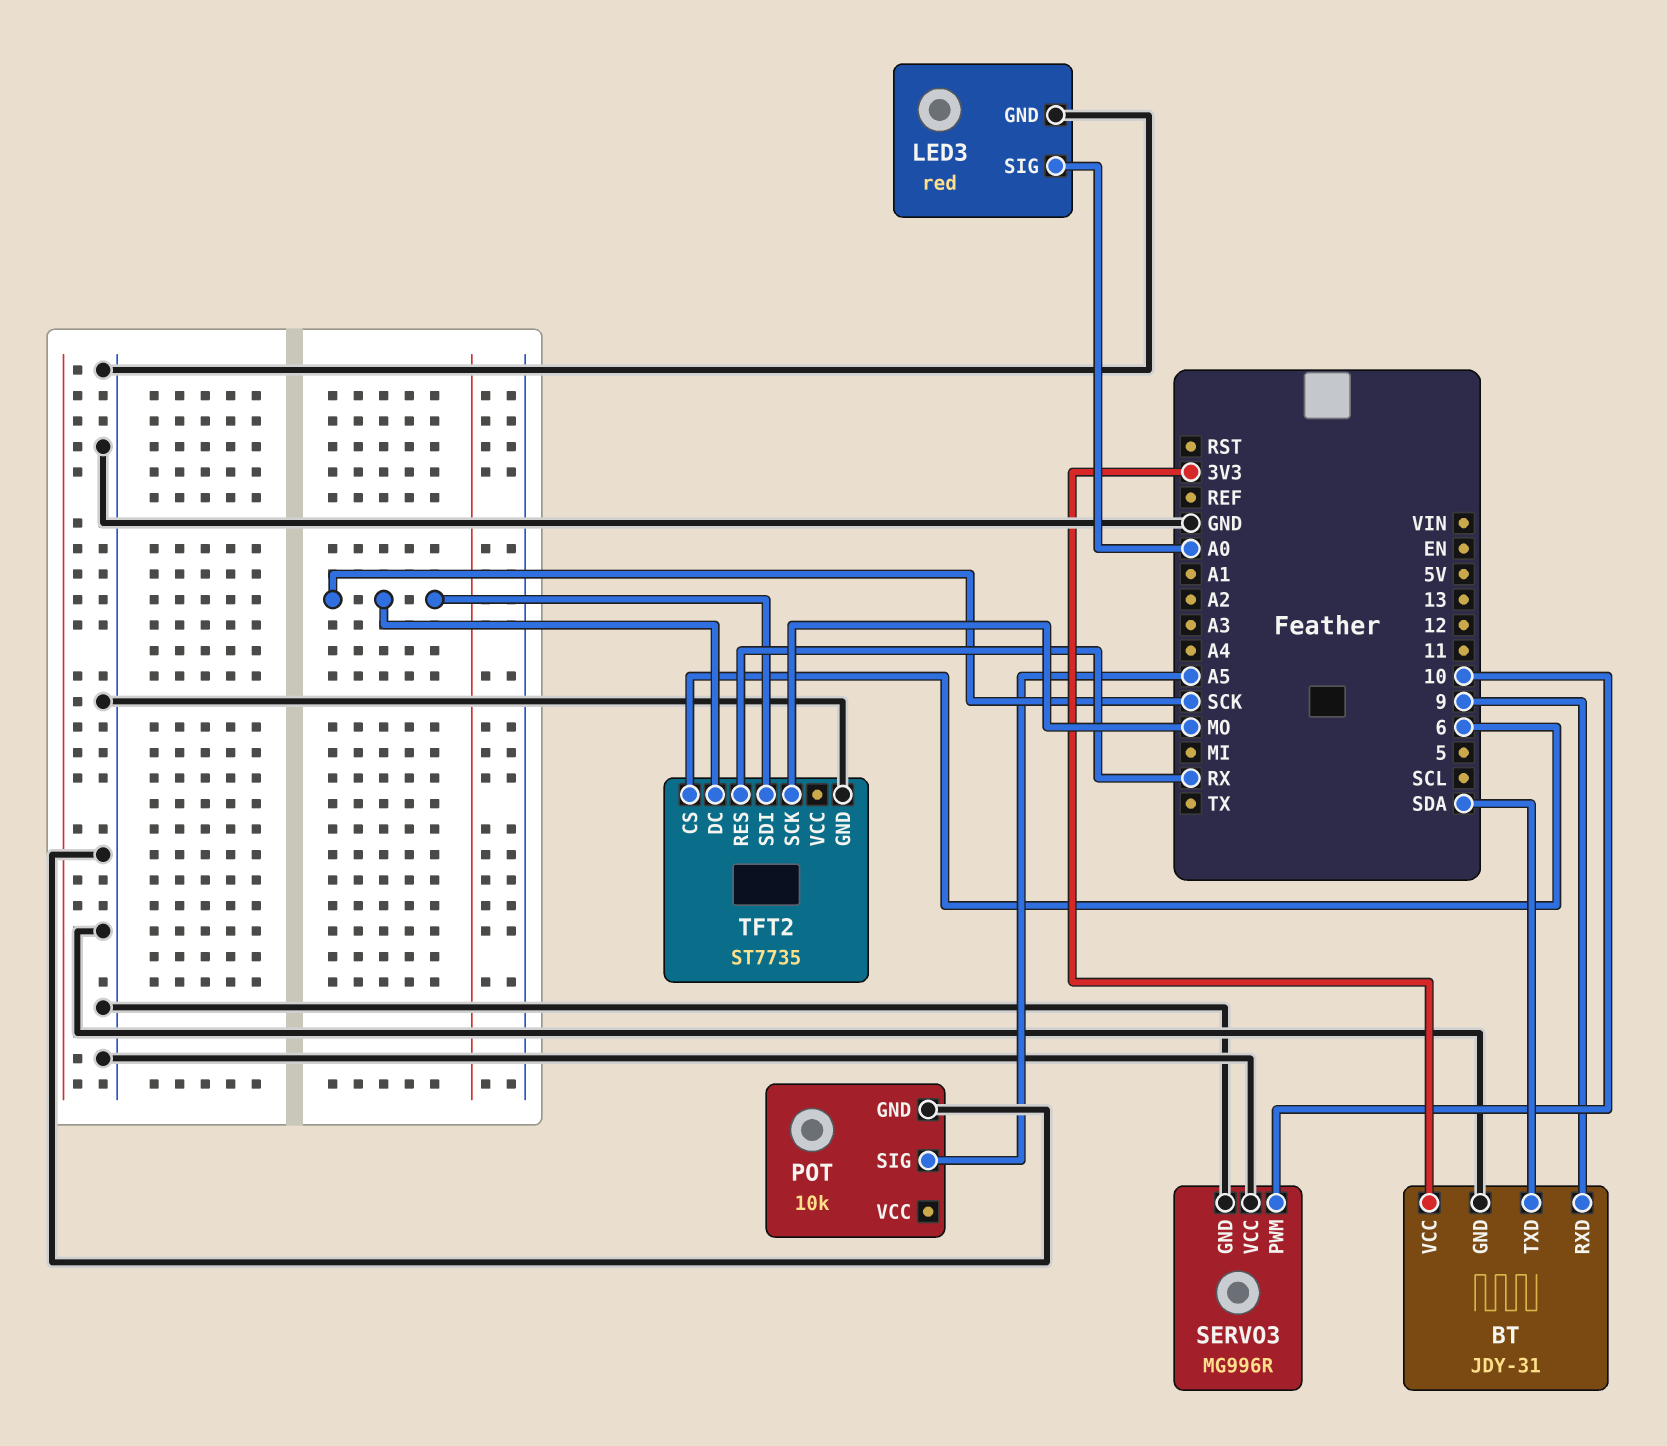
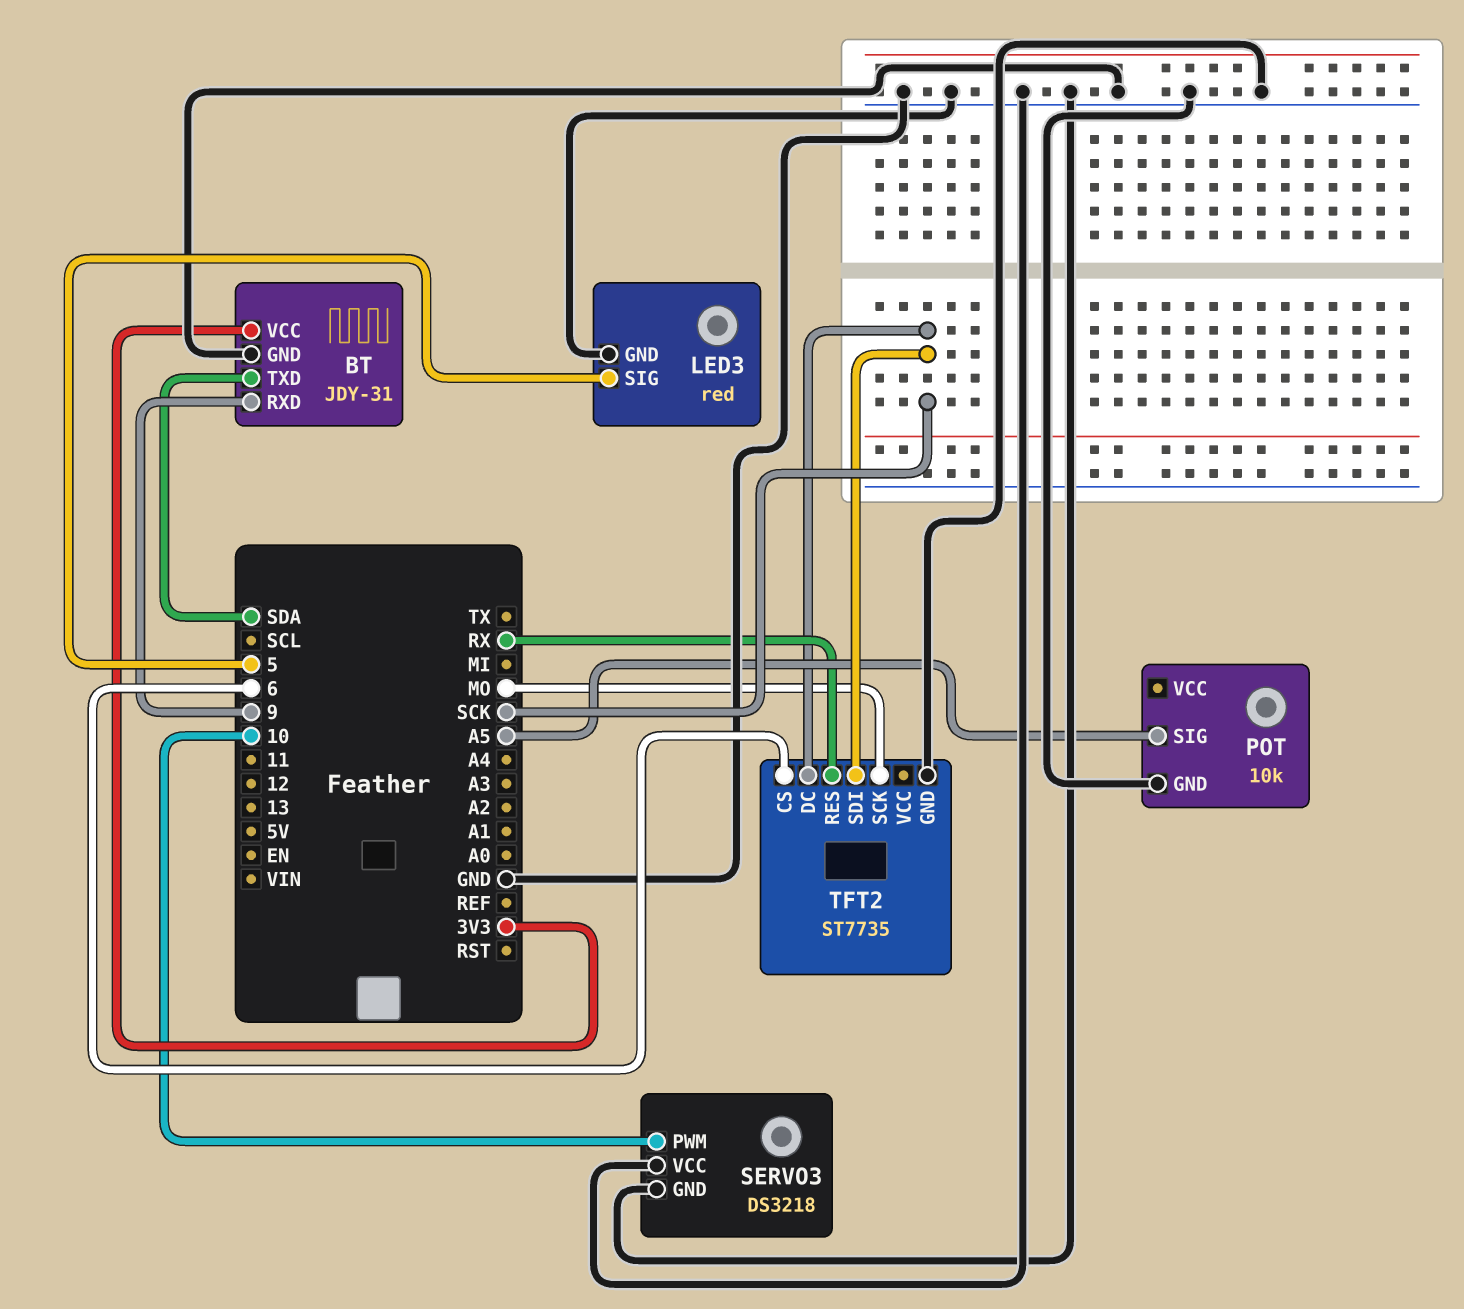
LED3 pin SIG: A0 -> 5
SERVO3: MG996R -> DS3218

